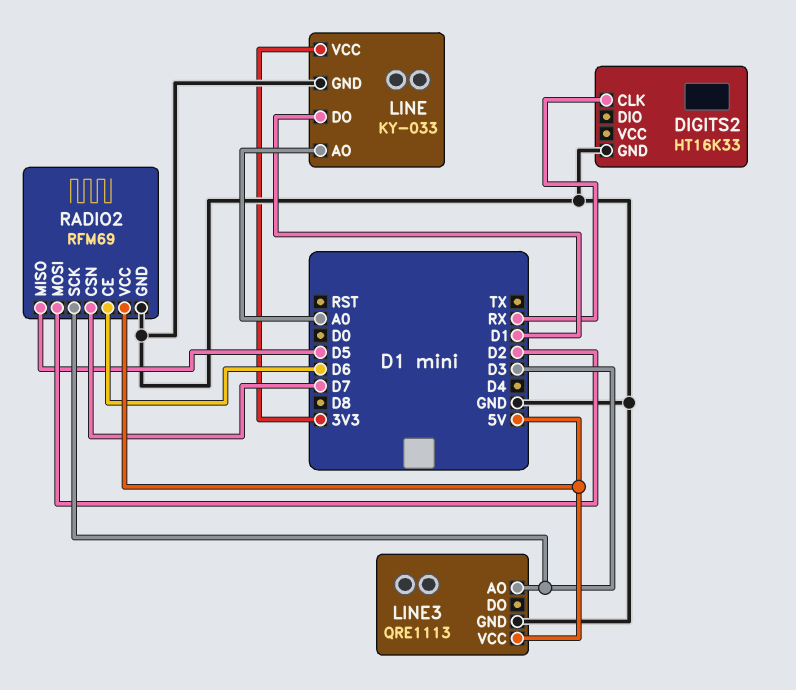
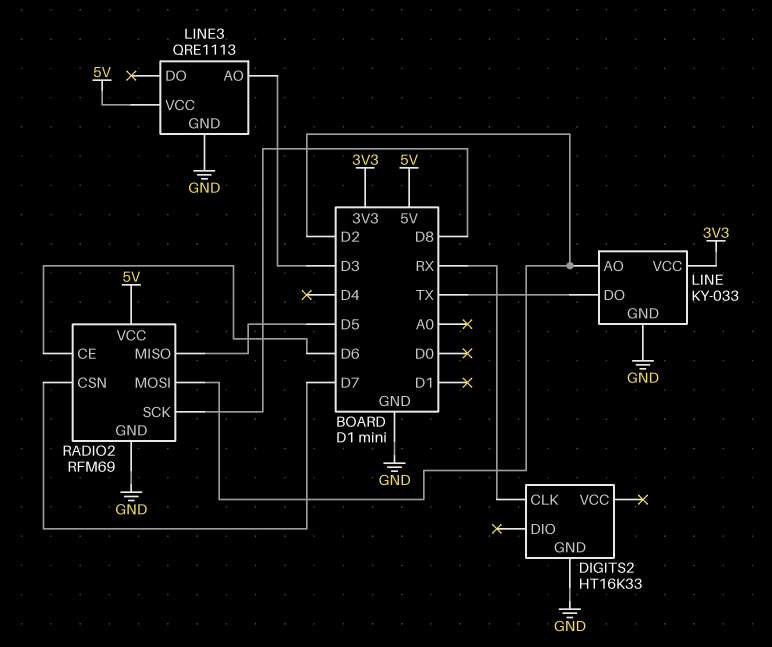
LINE pin AO: A0 -> D2
LINE pin DO: D1 -> TX
RADIO2 pin SCK: D3 -> D8

